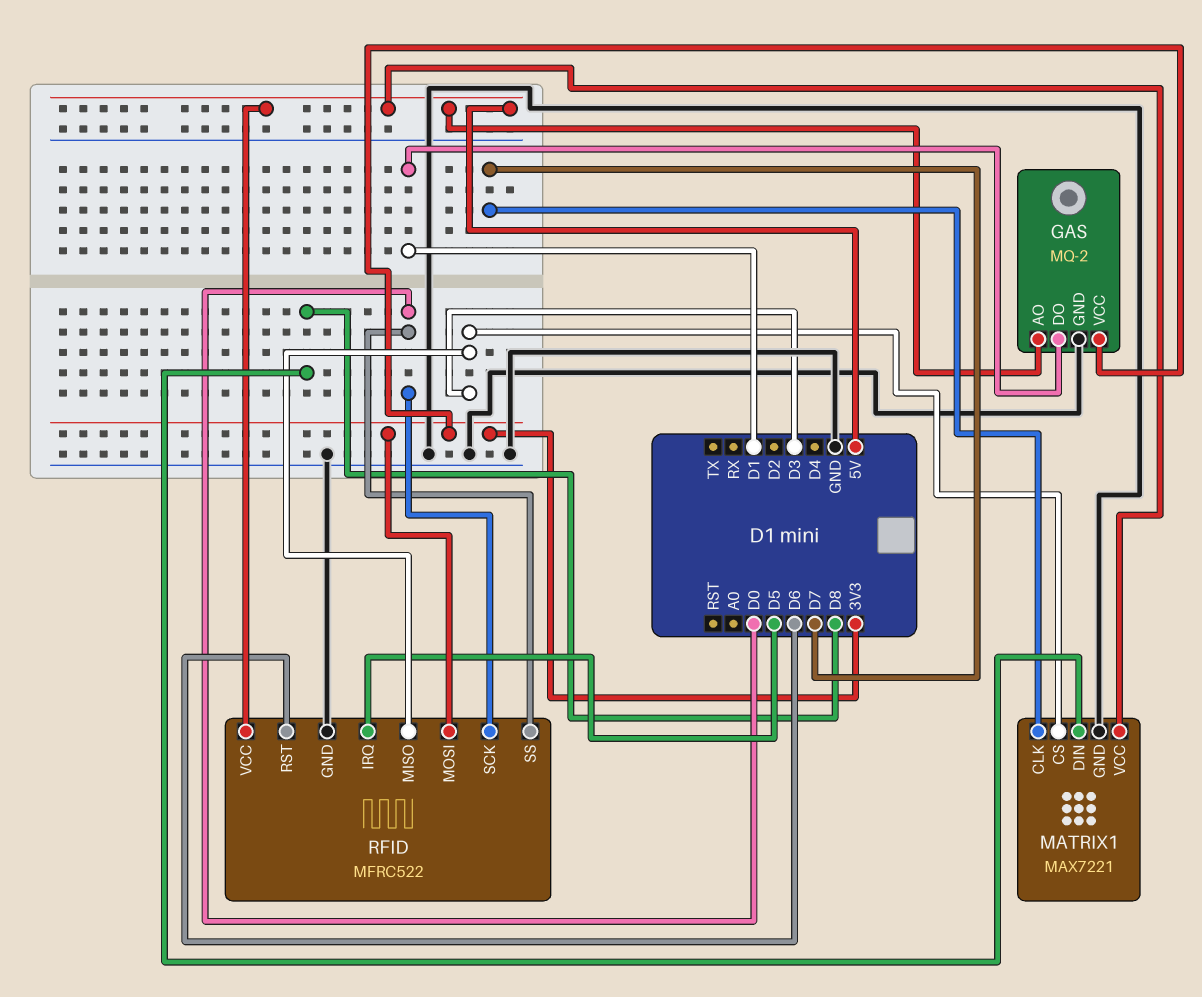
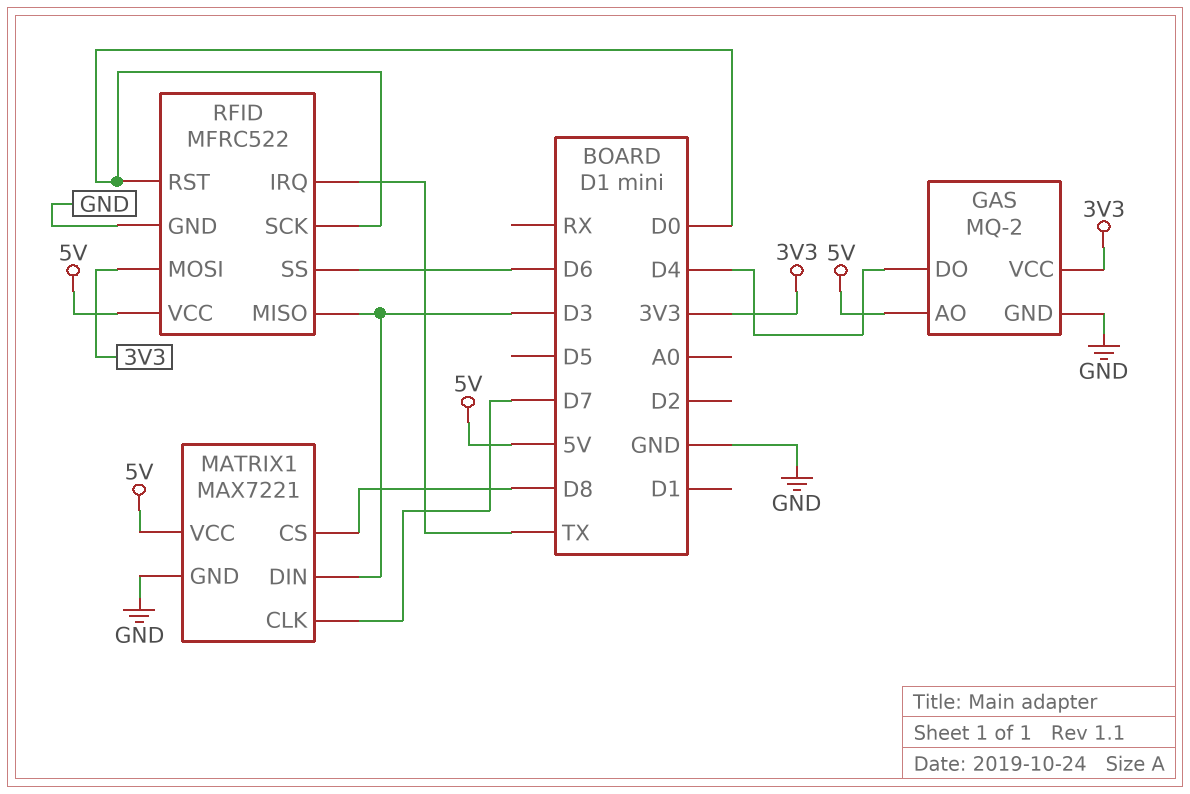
GAS pin DO: D1 -> D4
MATRIX1 pin CS: D3 -> D8
MATRIX1 pin DIN: D8 -> D3
RFID pin IRQ: D5 -> TX
RFID pin RST: D6 -> D0
RFID pin SS: D0 -> D6

